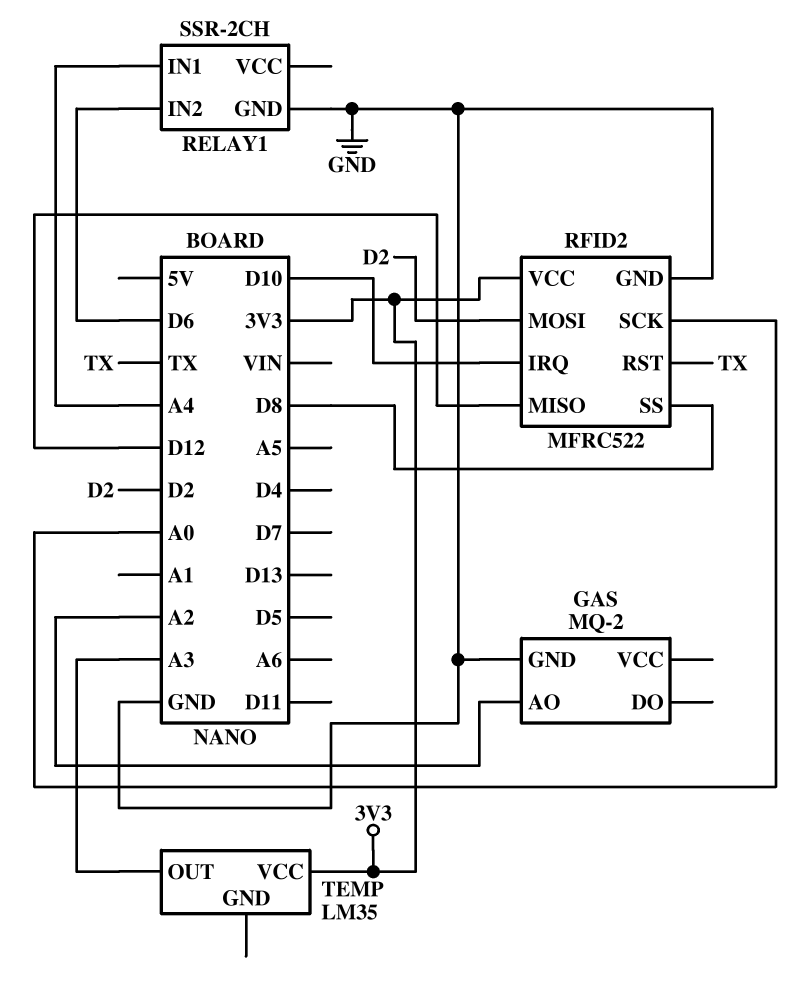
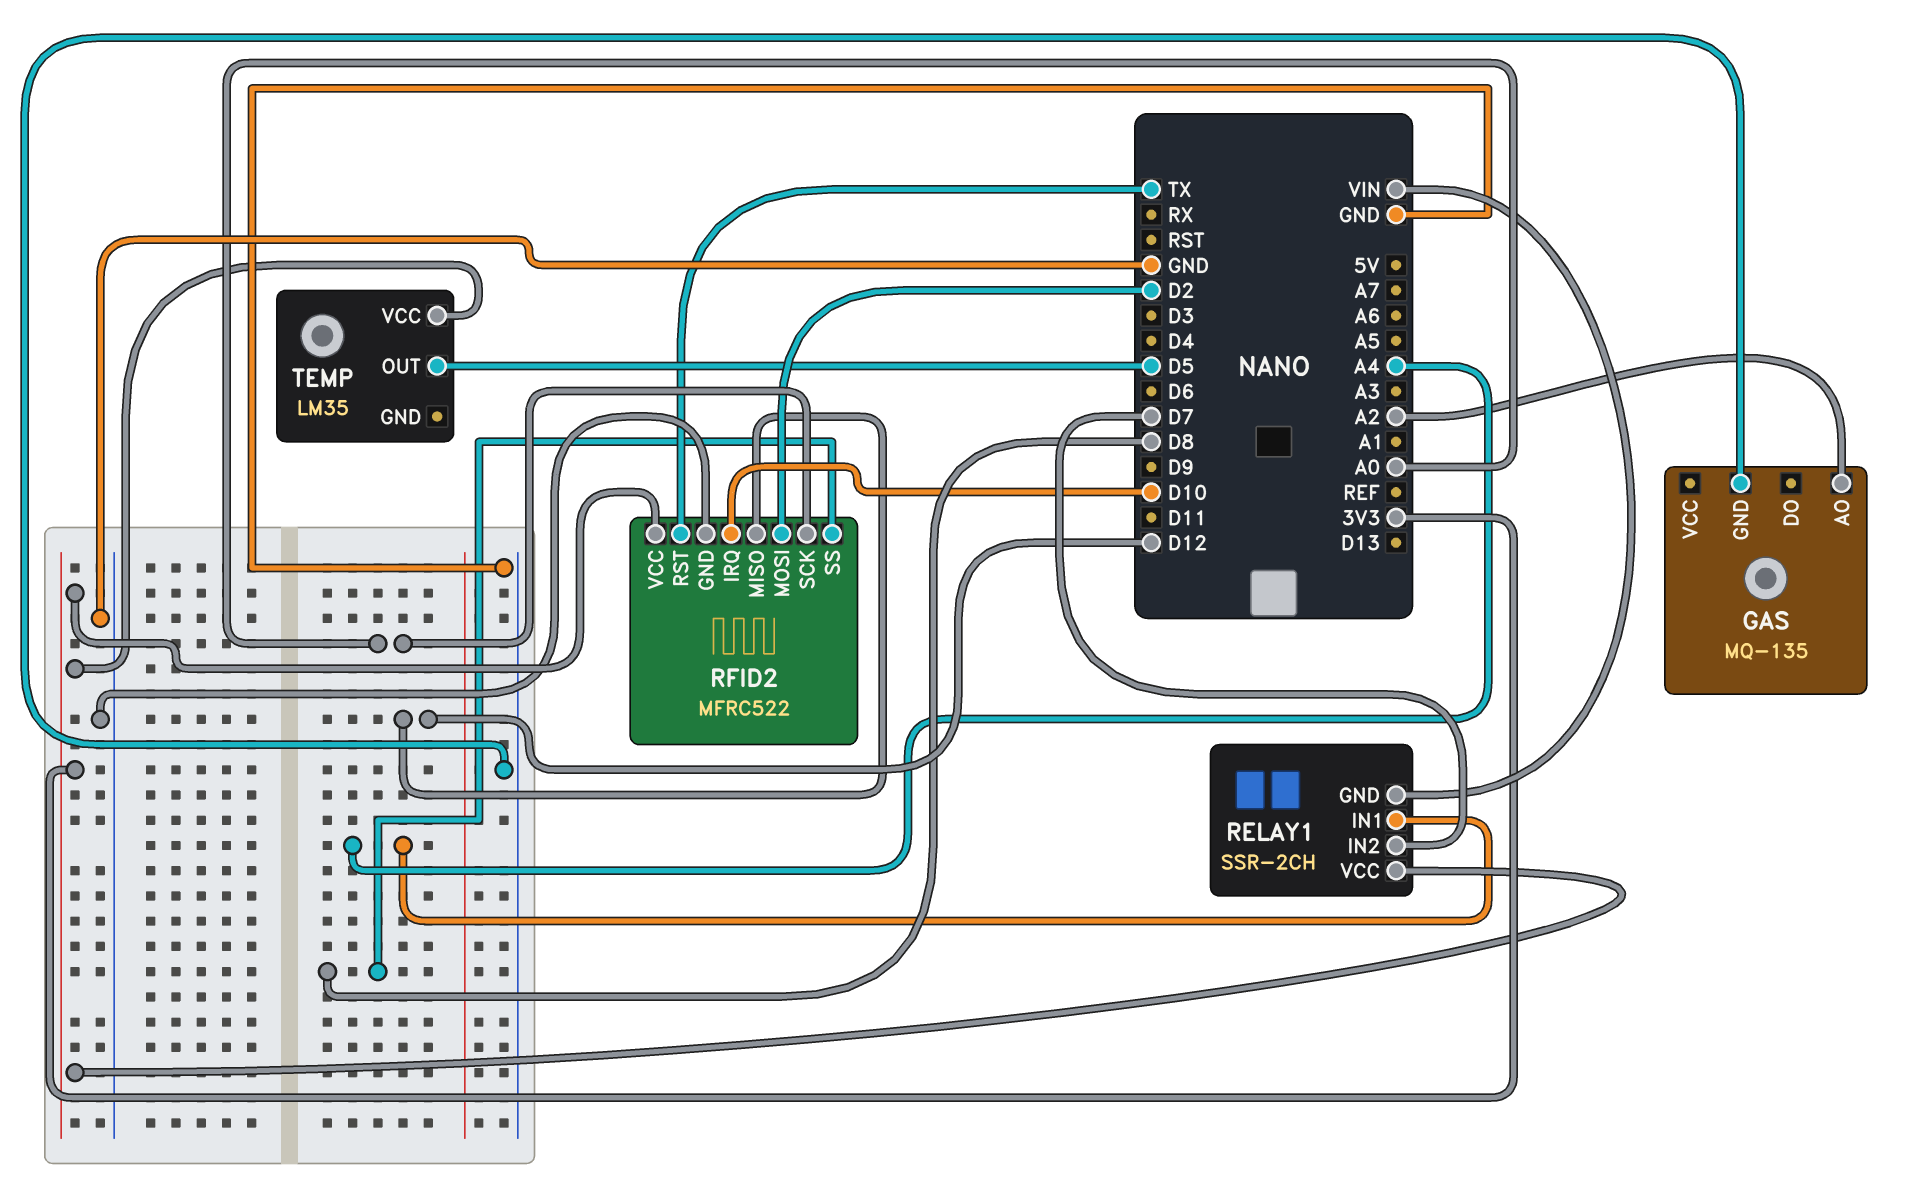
GAS: MQ-2 -> MQ-135
RELAY1 pin GND: GND -> VIN
RELAY1 pin IN2: D6 -> D7
RELAY1 pin VCC: none -> 3V3
TEMP pin OUT: A3 -> D5

